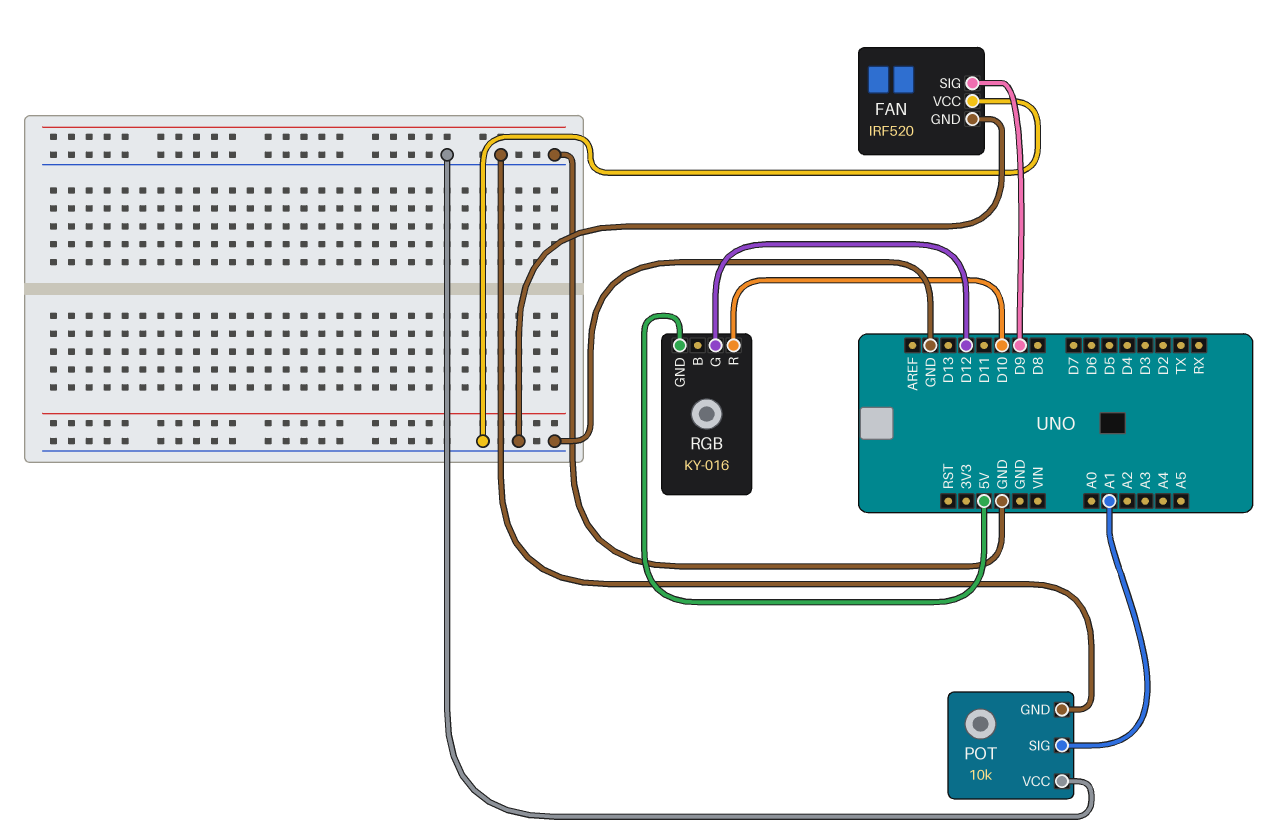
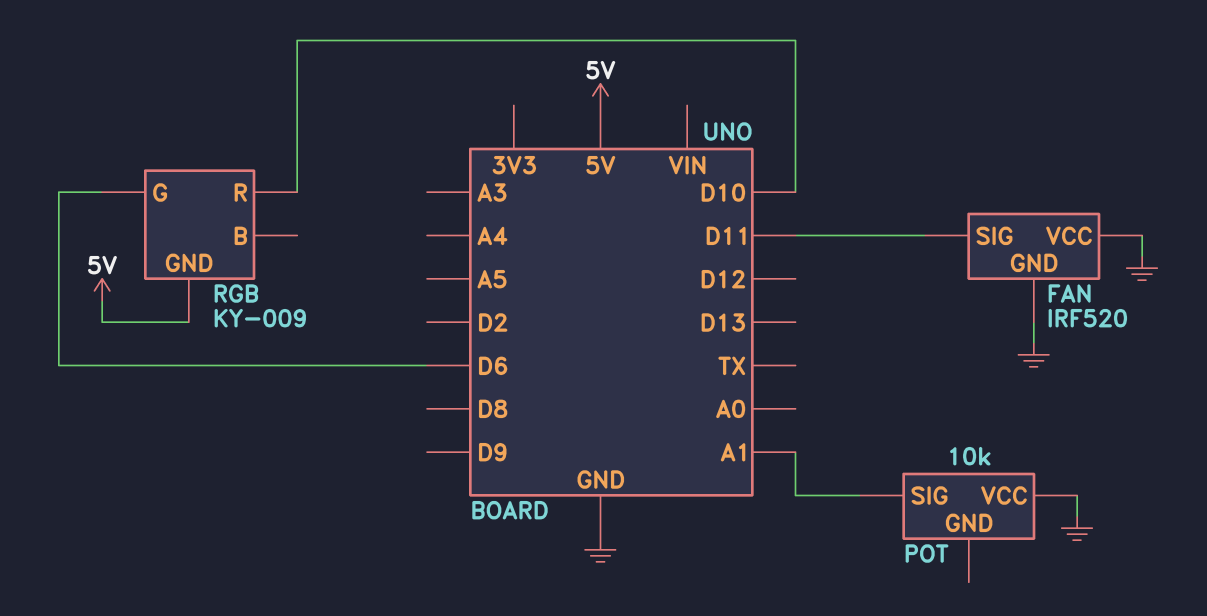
FAN pin SIG: D9 -> D11
POT pin GND: GND -> none
RGB: KY-016 -> KY-009
RGB pin G: D12 -> D6

